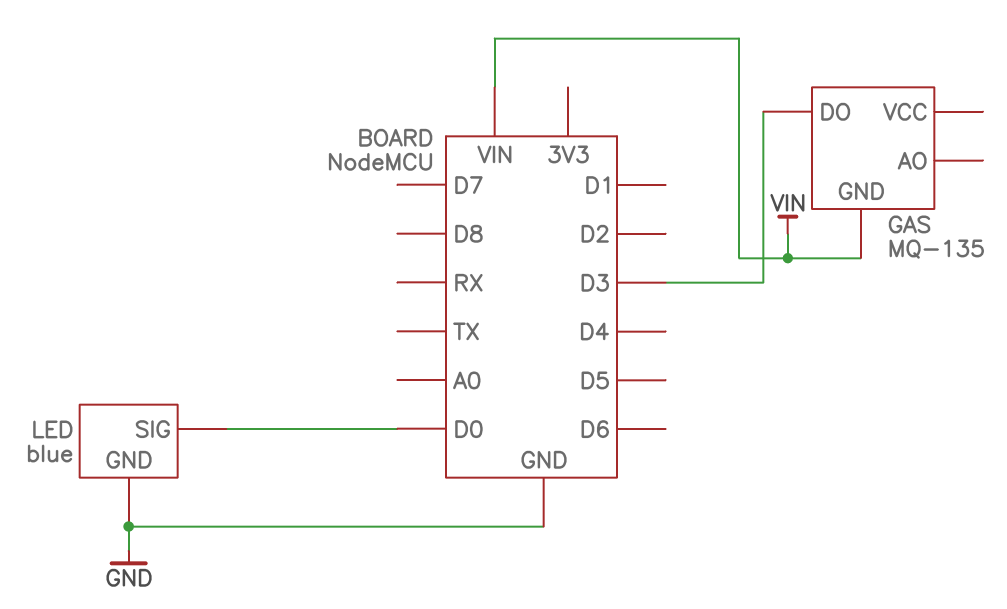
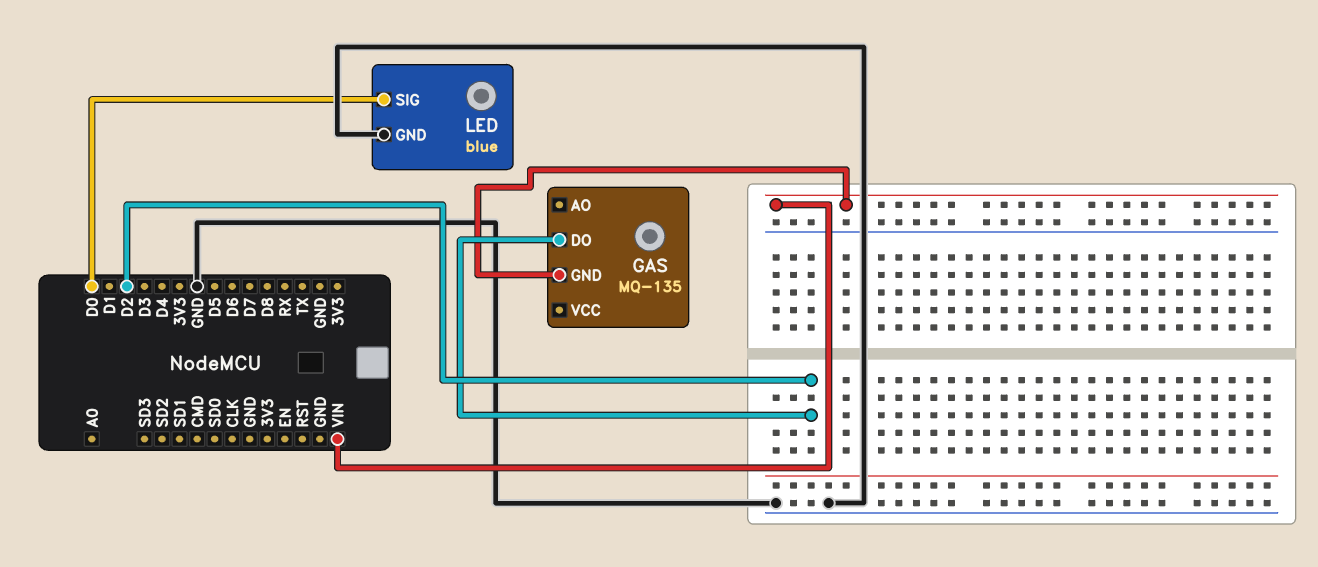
GAS pin DO: D3 -> D2

